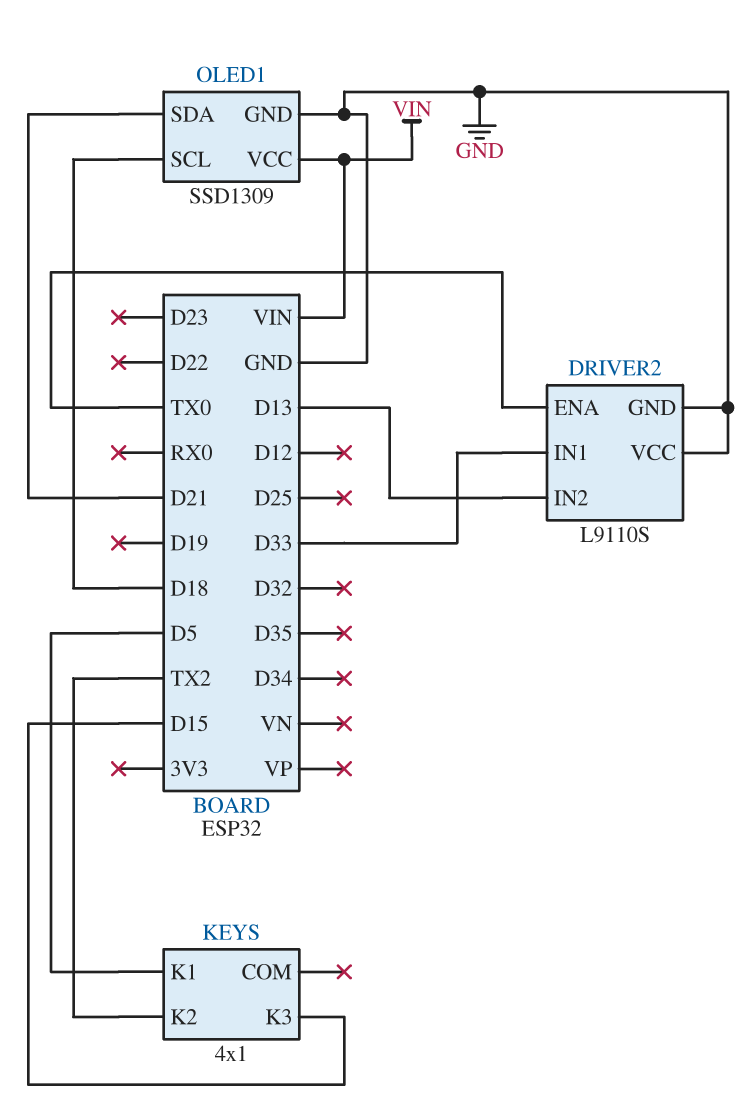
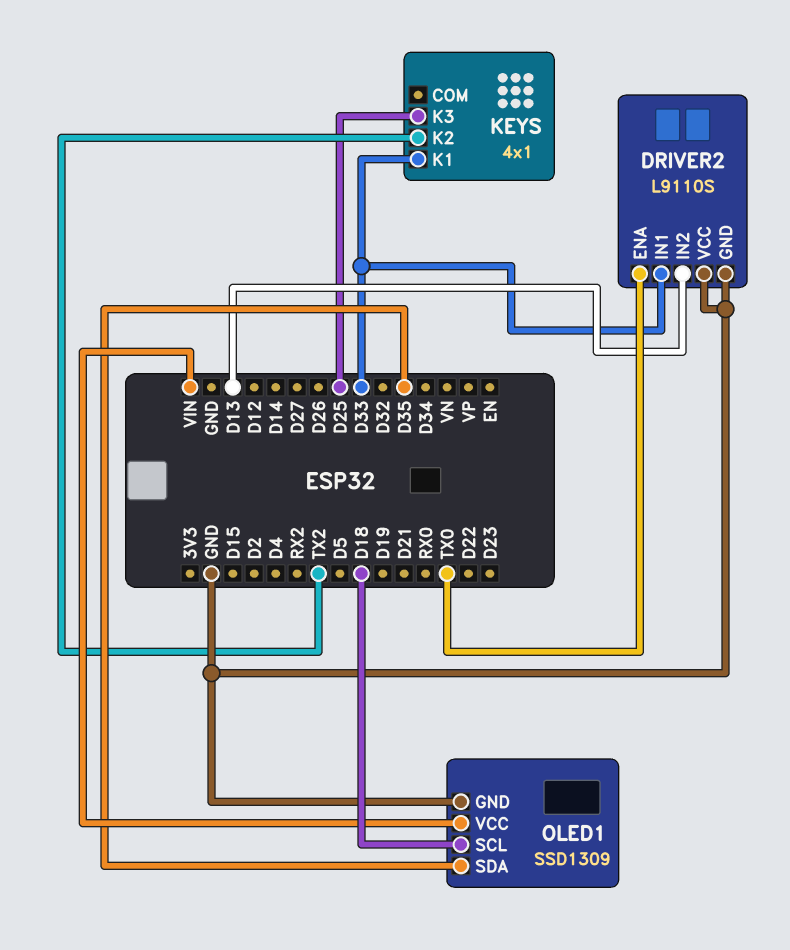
KEYS pin K1: D5 -> D33
KEYS pin K3: D15 -> D25
OLED1 pin SDA: D21 -> D35

